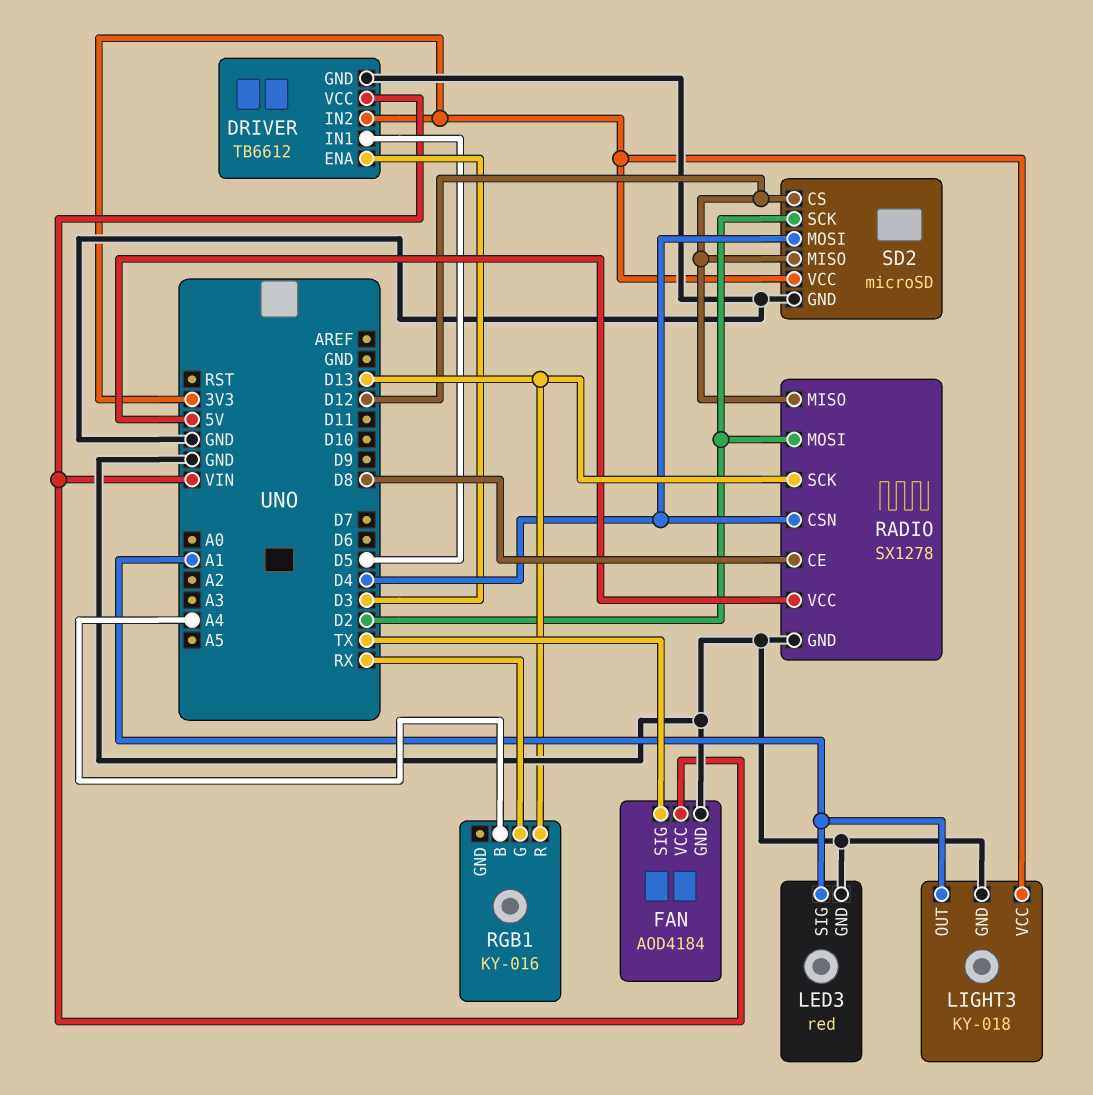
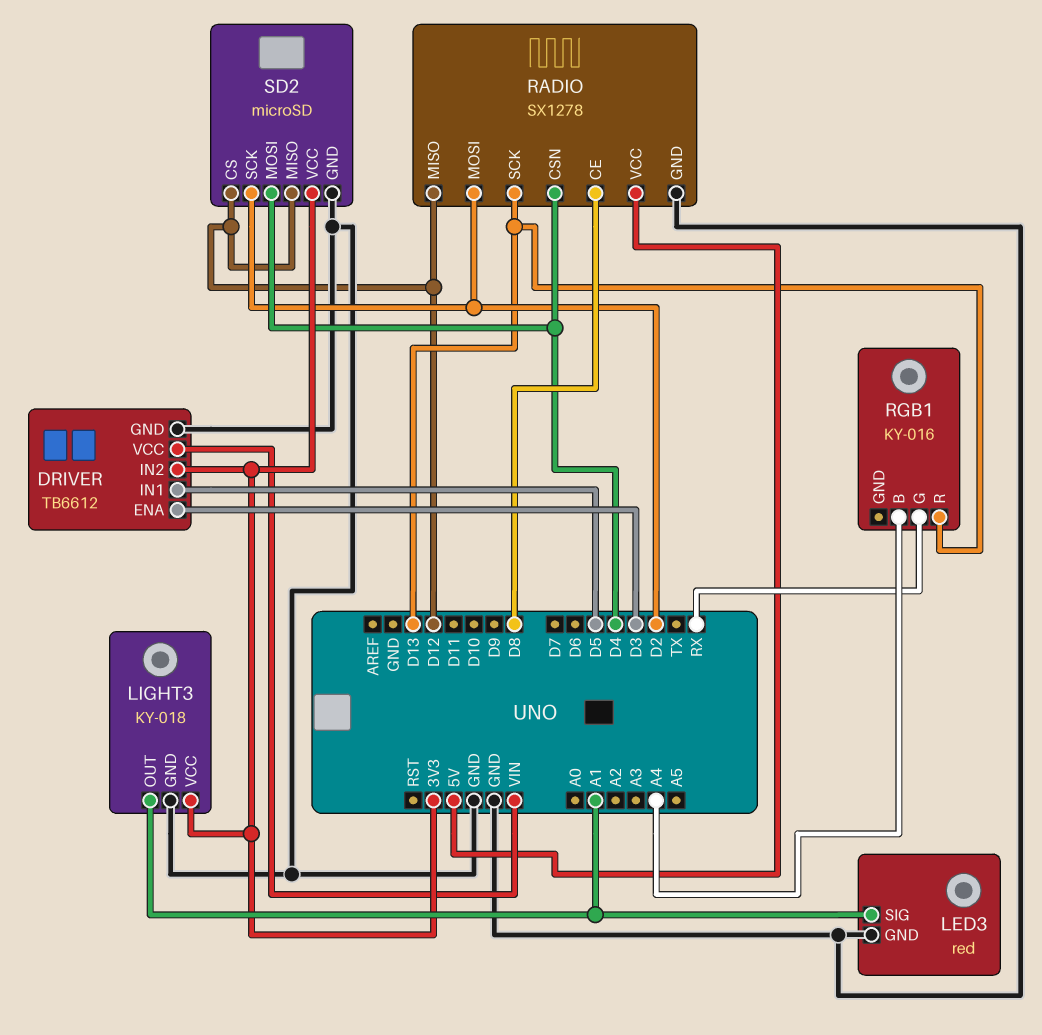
FAN: AOD4184 -> none
FAN pin GND: GND -> none
FAN pin SIG: TX -> none
FAN pin VCC: VIN -> none

